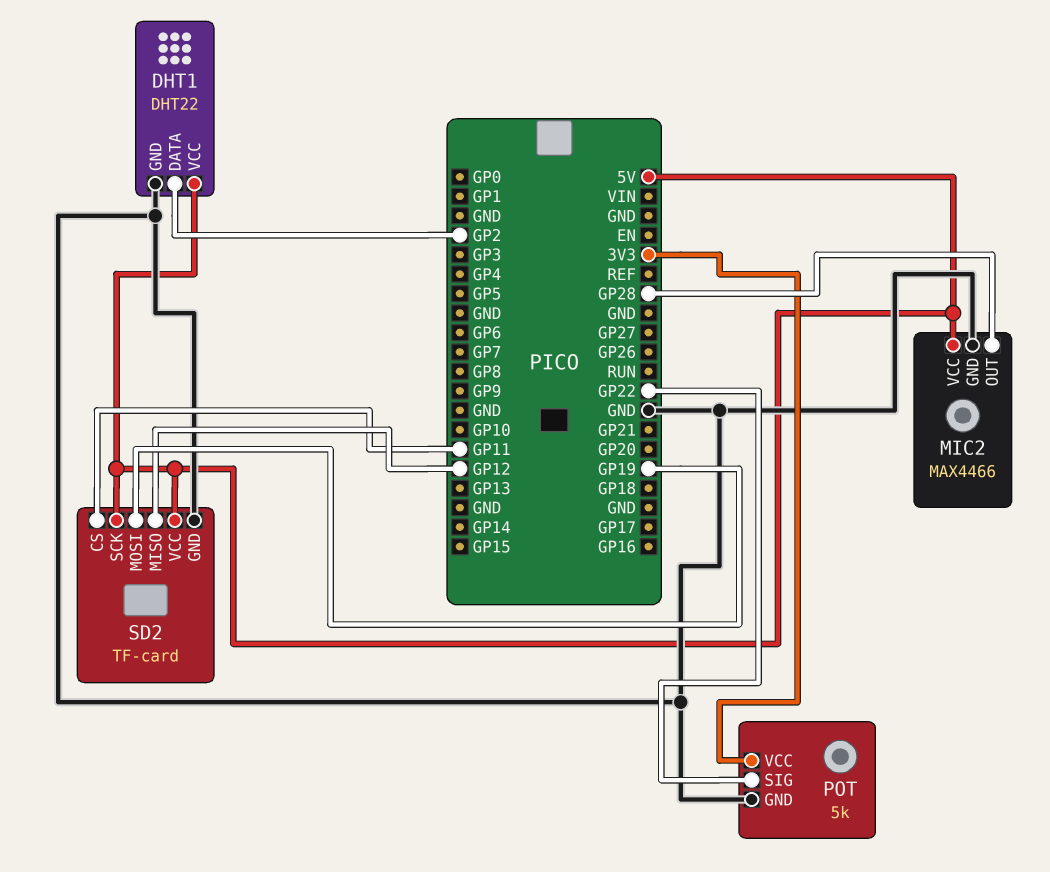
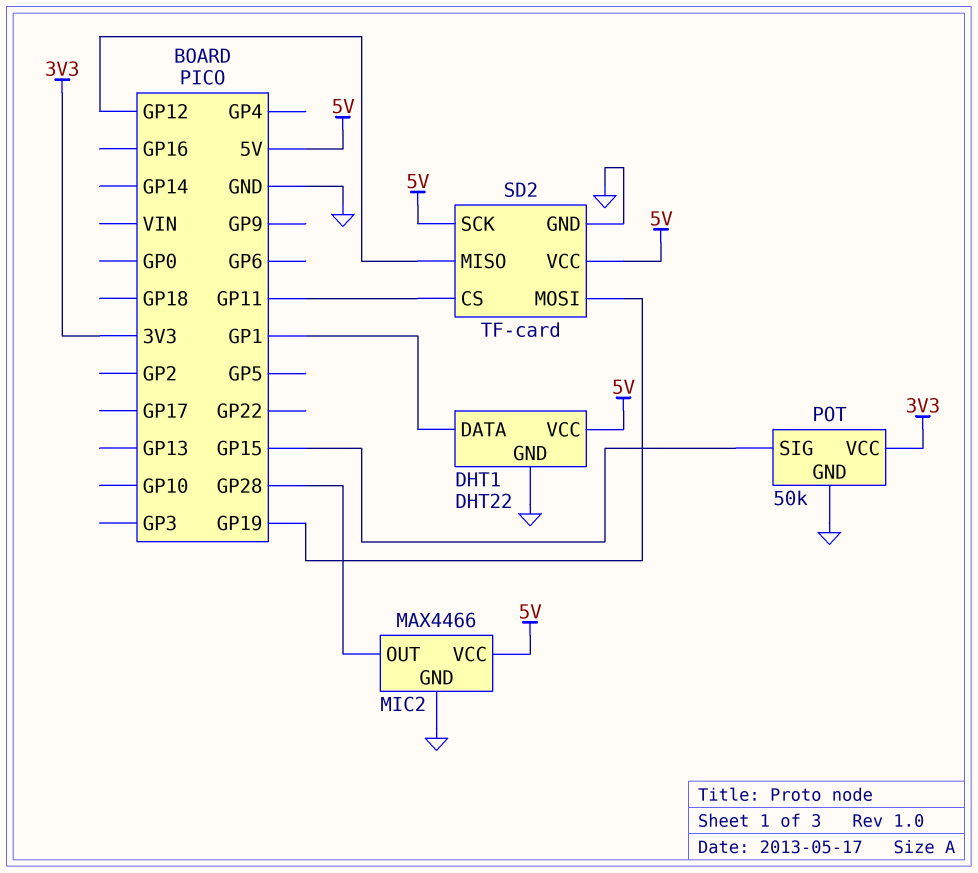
DHT1 pin DATA: GP2 -> GP1
POT: 5k -> 50k
POT pin SIG: GP22 -> GP15

